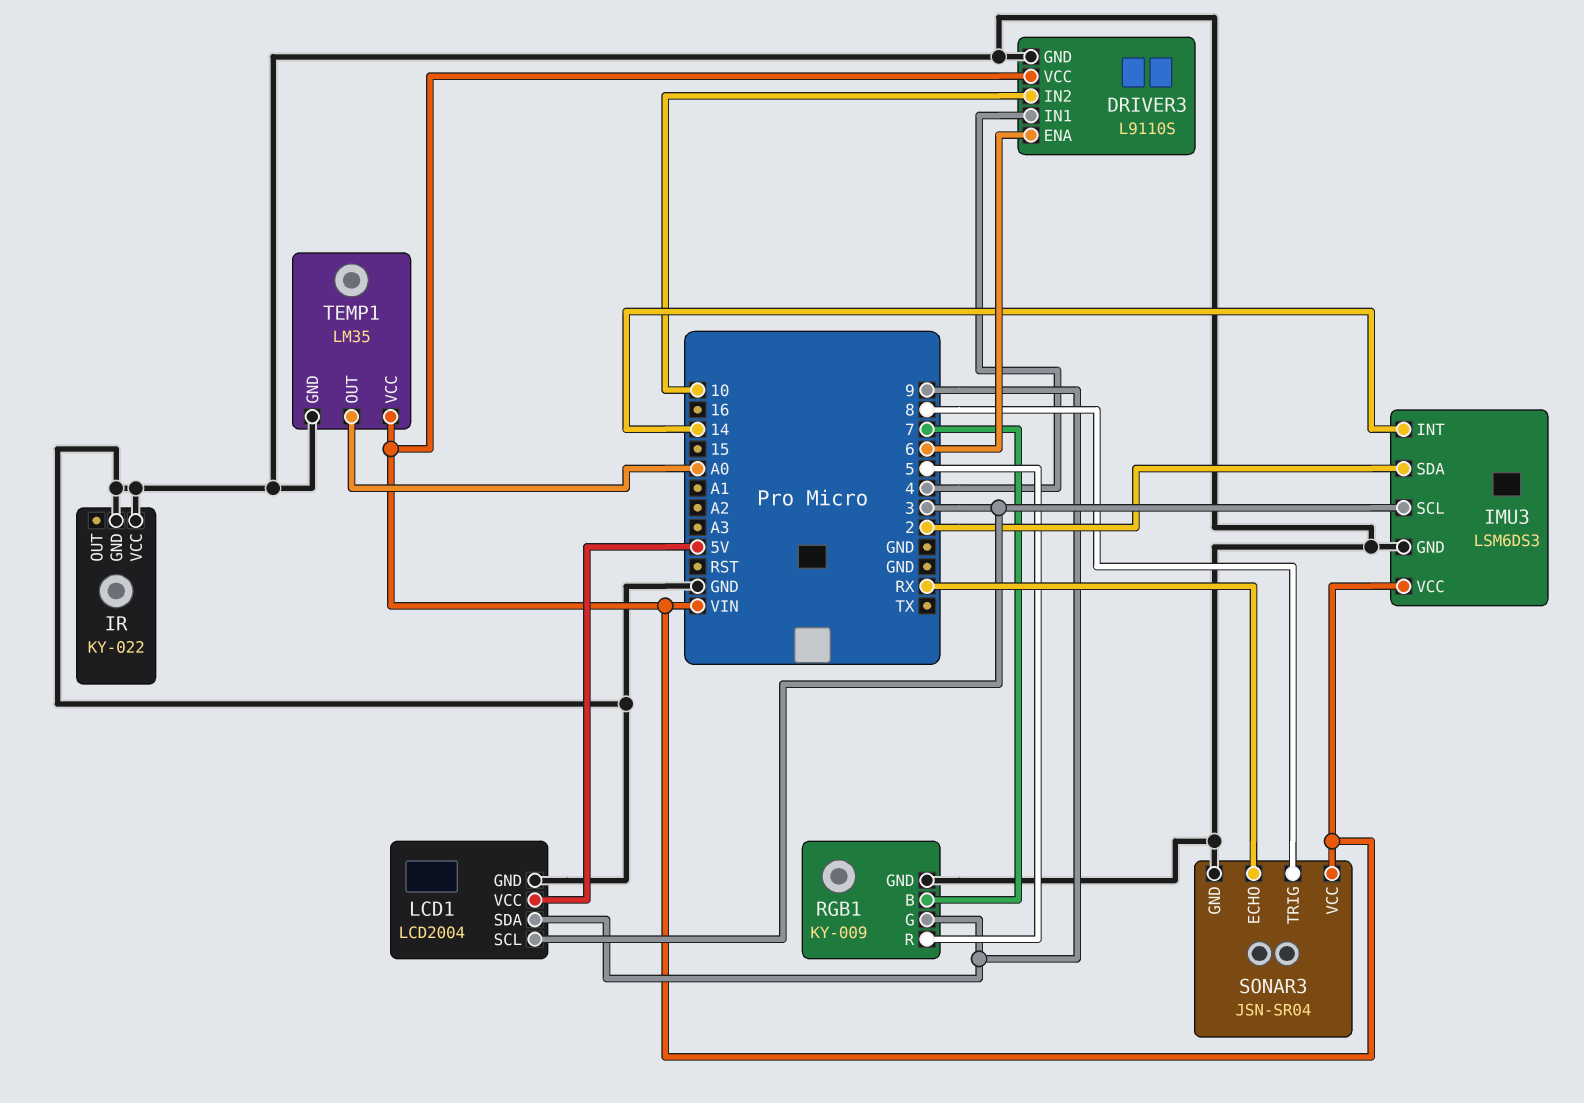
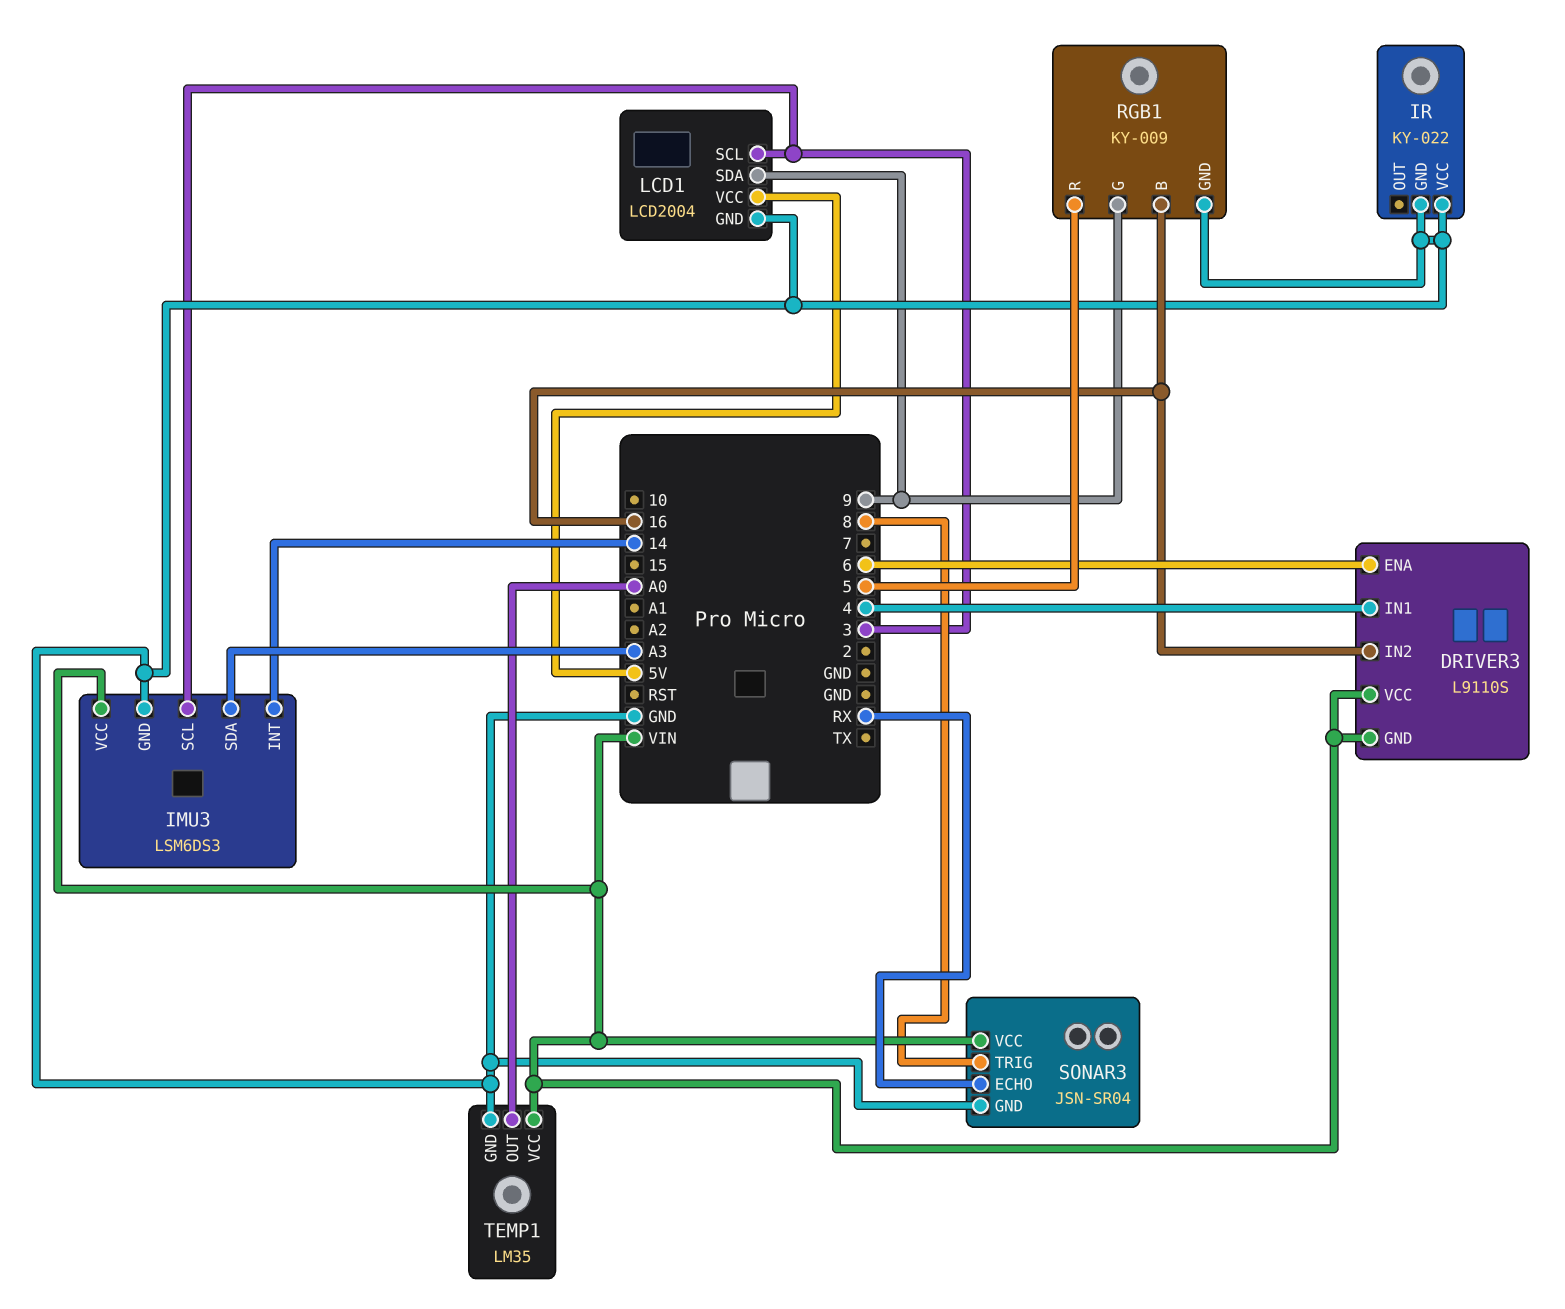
DRIVER3 pin GND: GND -> VIN
DRIVER3 pin IN2: 10 -> 16
IMU3 pin SDA: 2 -> A3
RGB1 pin B: 7 -> 16

